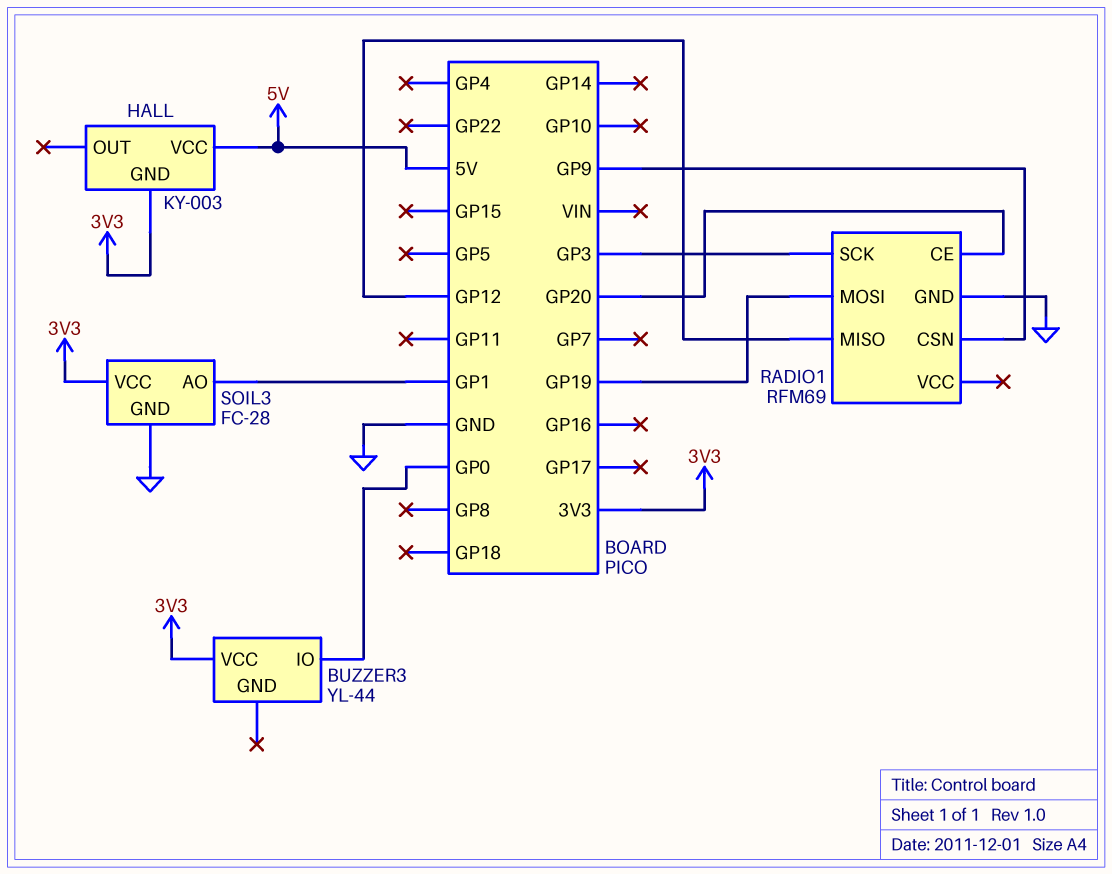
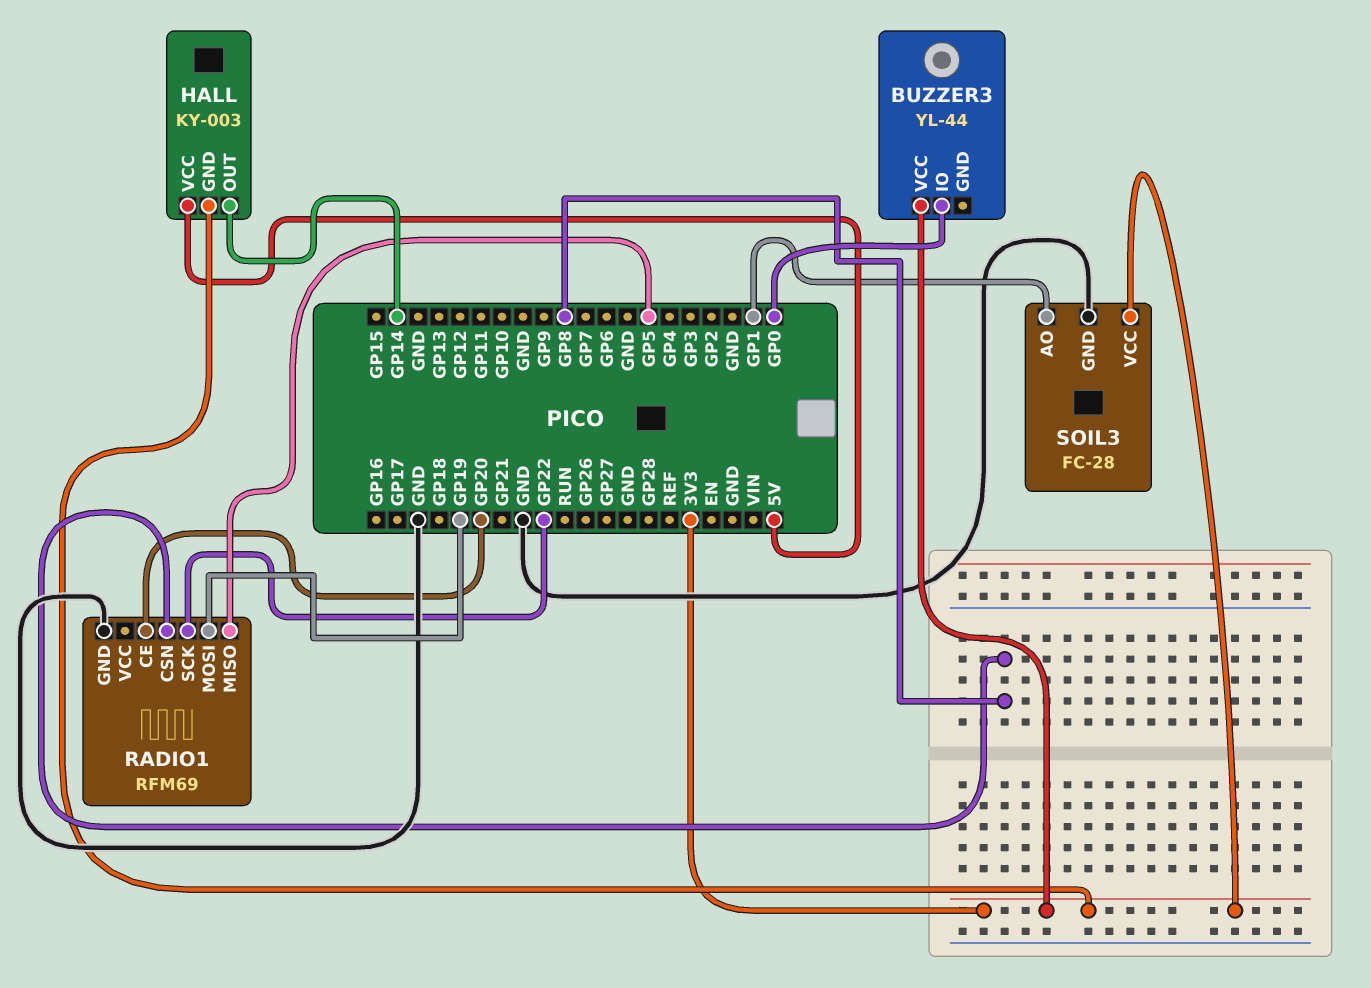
HALL pin OUT: none -> GP14
RADIO1 pin CSN: GP9 -> GP8
RADIO1 pin MISO: GP12 -> GP5
RADIO1 pin SCK: GP3 -> GP22

